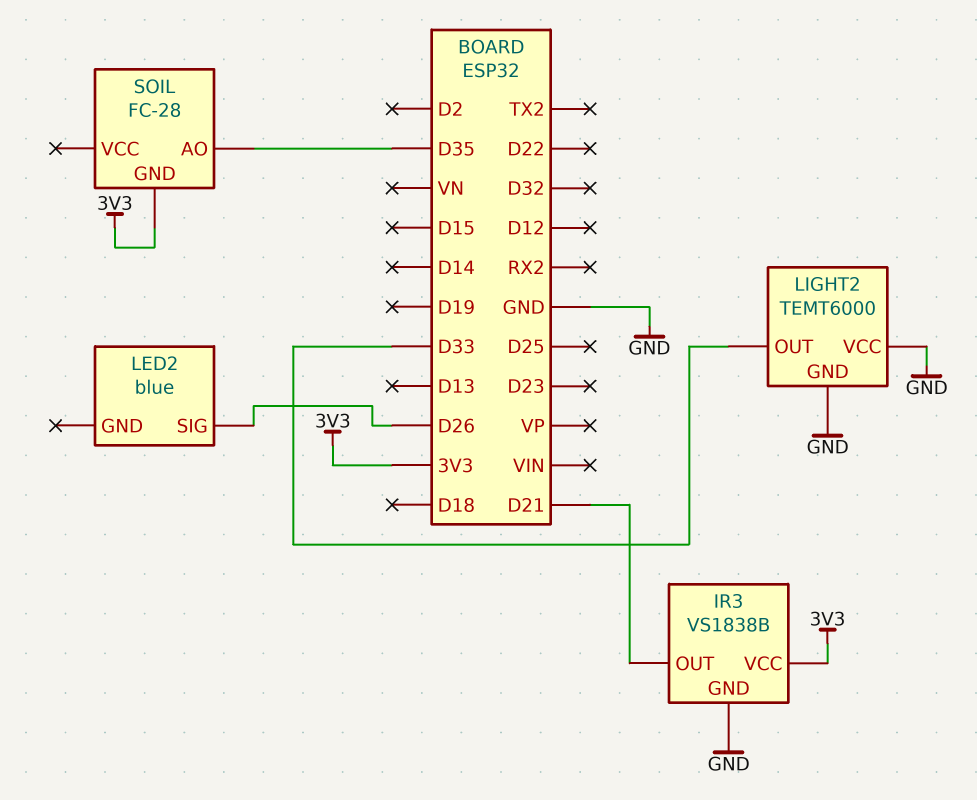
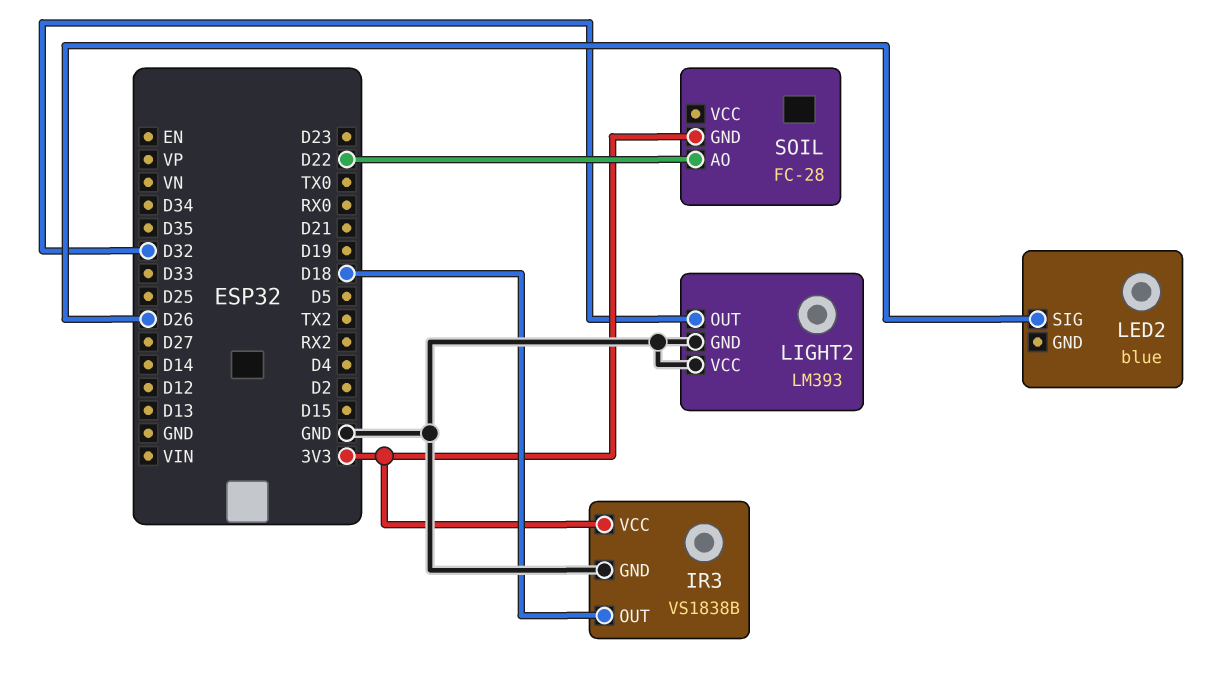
IR3 pin OUT: D21 -> D18
LIGHT2: TEMT6000 -> LM393
LIGHT2 pin OUT: D33 -> D32
SOIL pin AO: D35 -> D22

